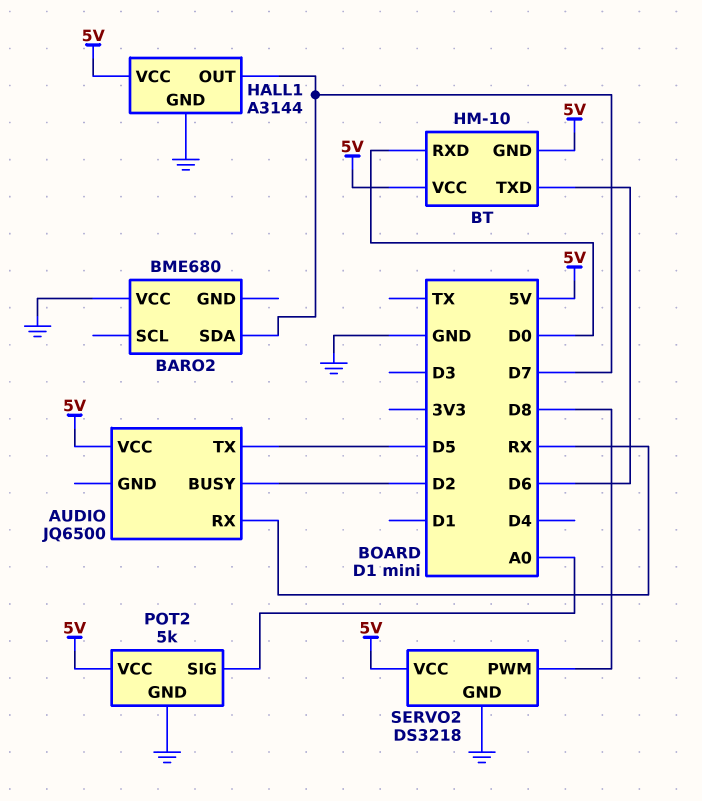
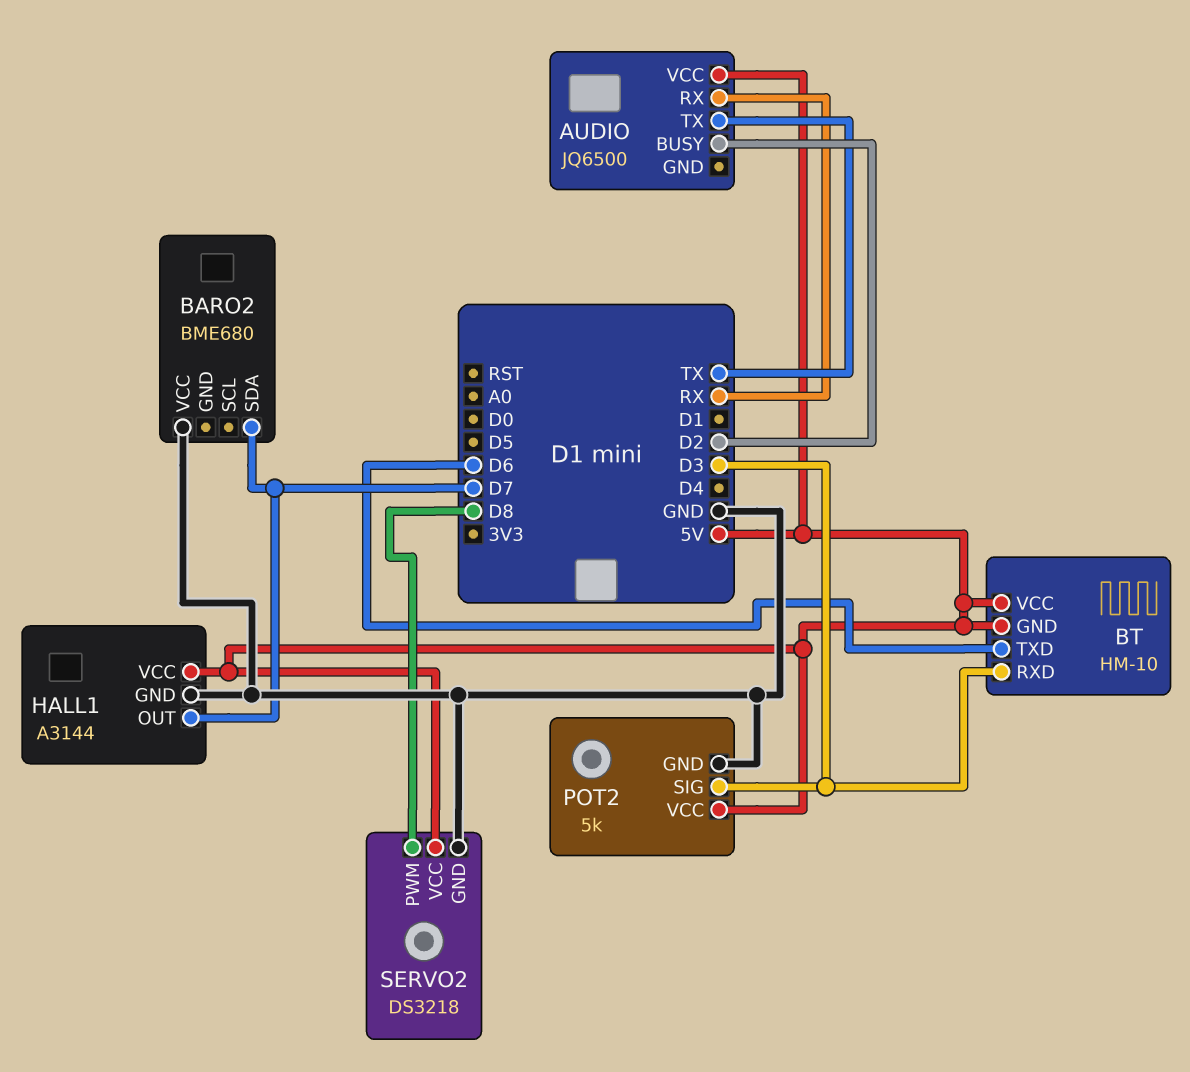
AUDIO pin TX: D5 -> TX
BT pin RXD: D0 -> D3
POT2 pin SIG: A0 -> D3

